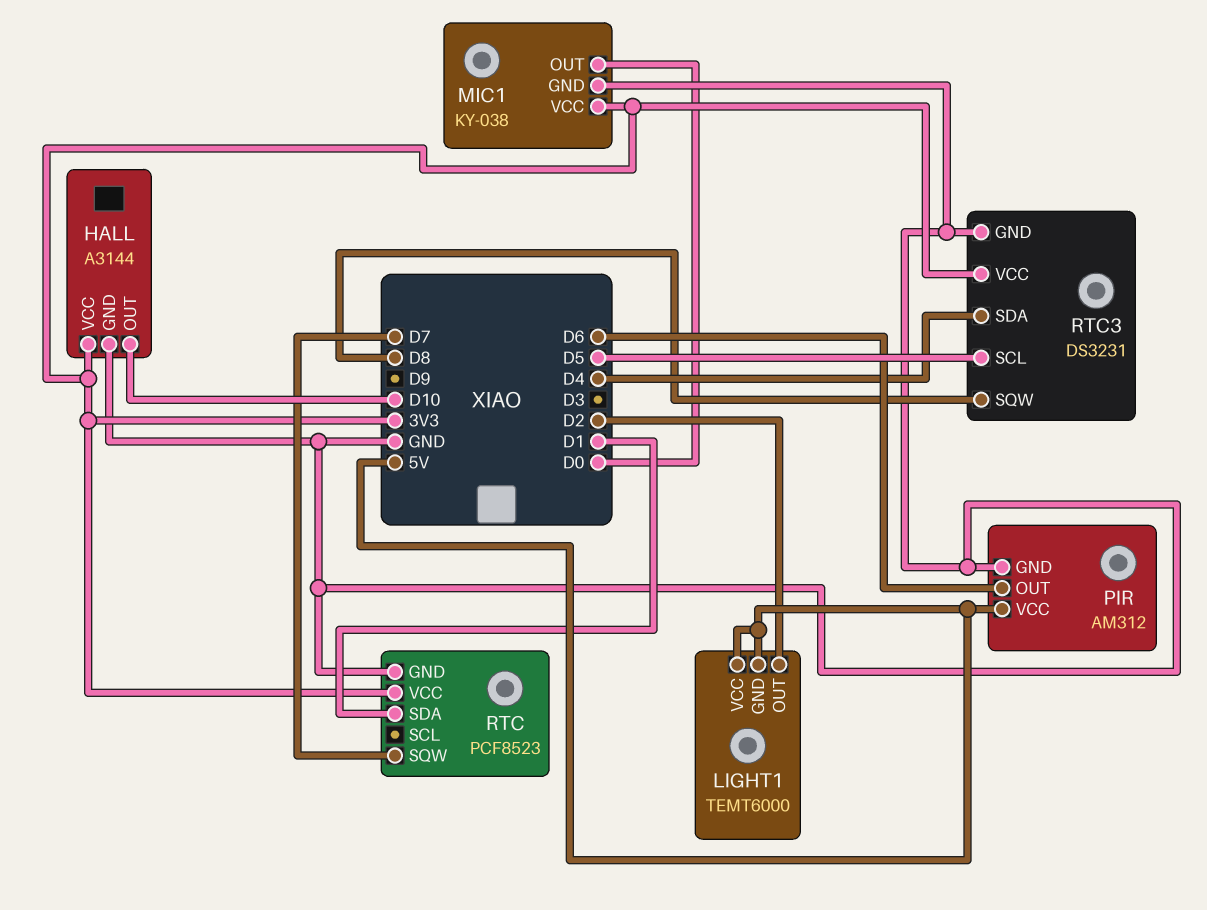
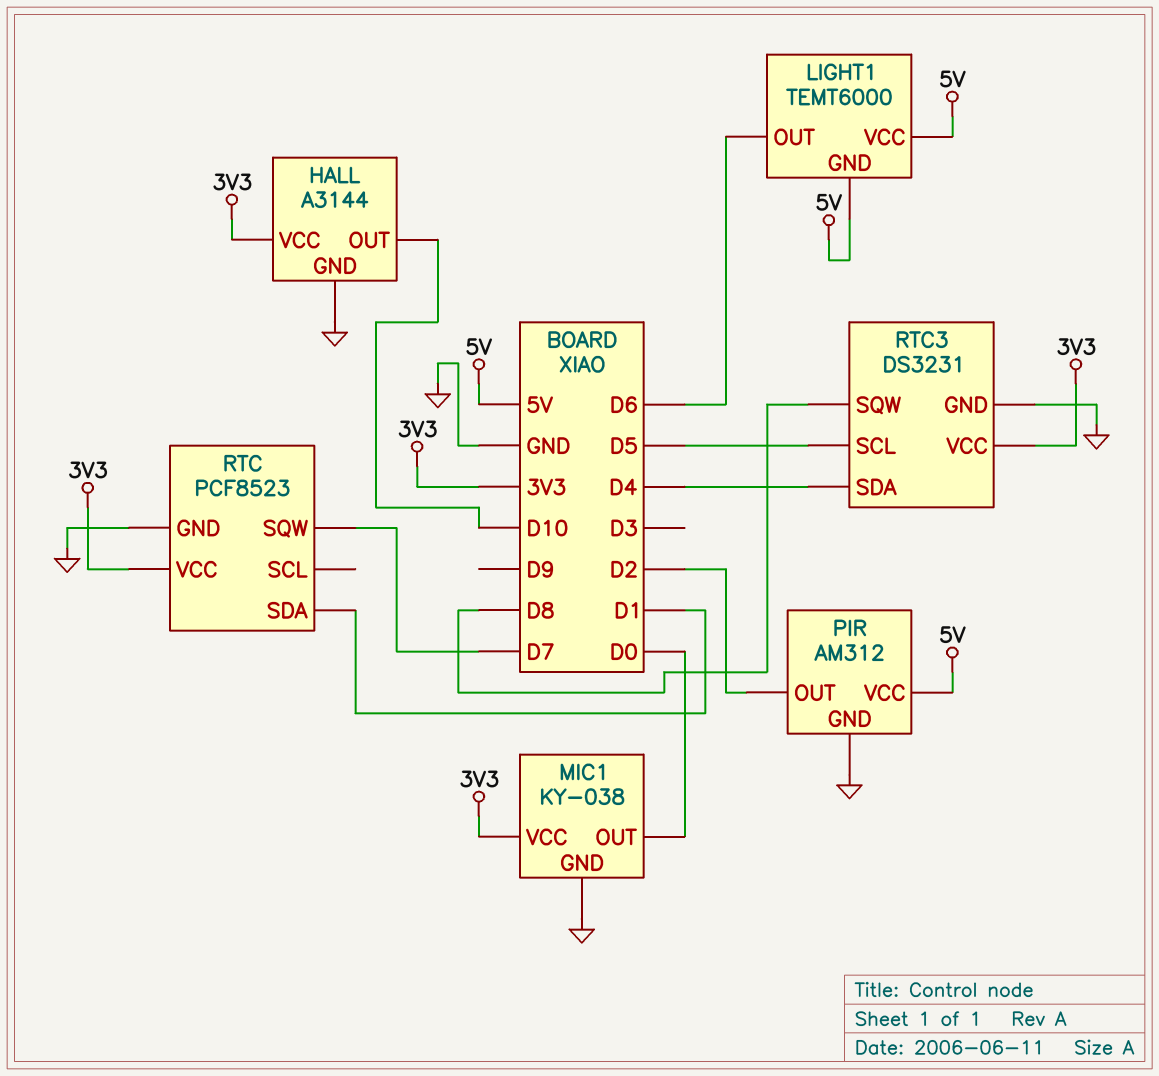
LIGHT1 pin OUT: D2 -> D6
PIR pin OUT: D6 -> D2

